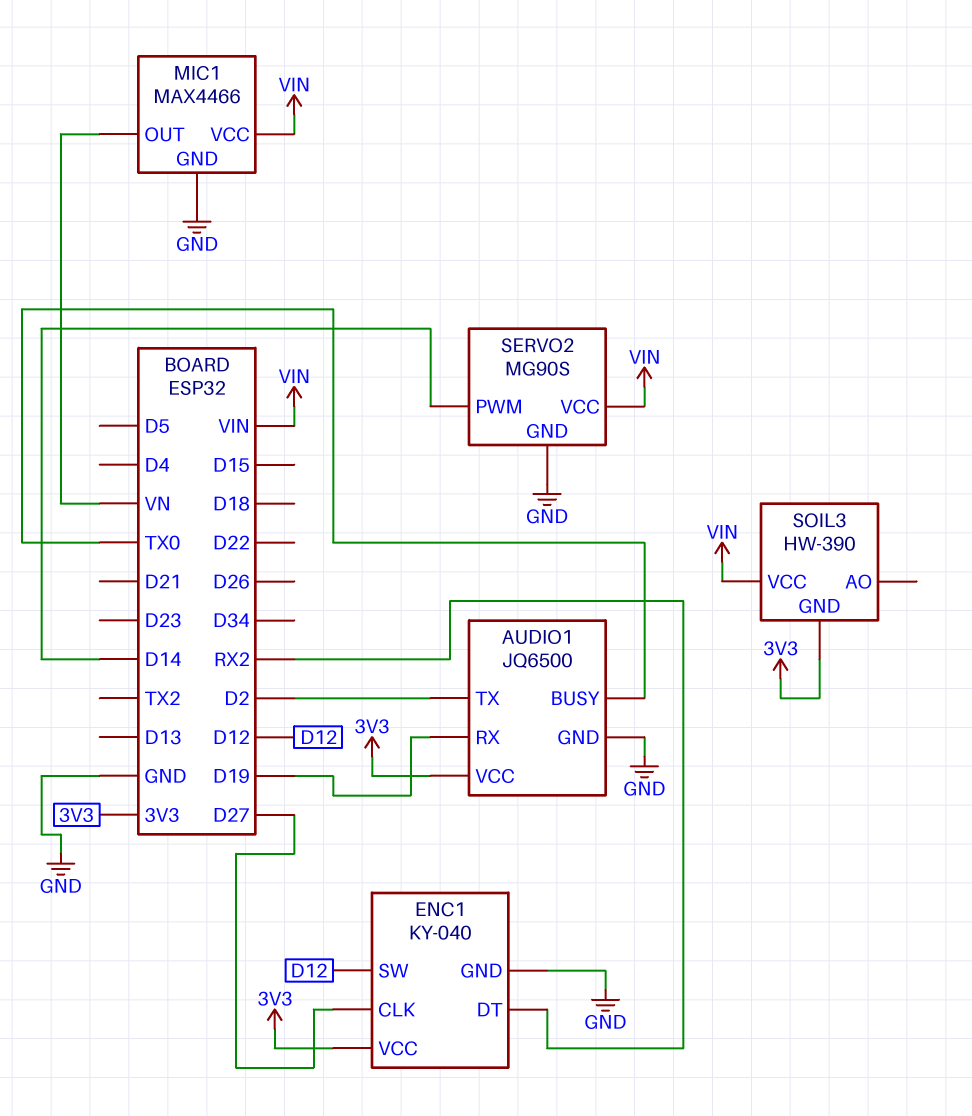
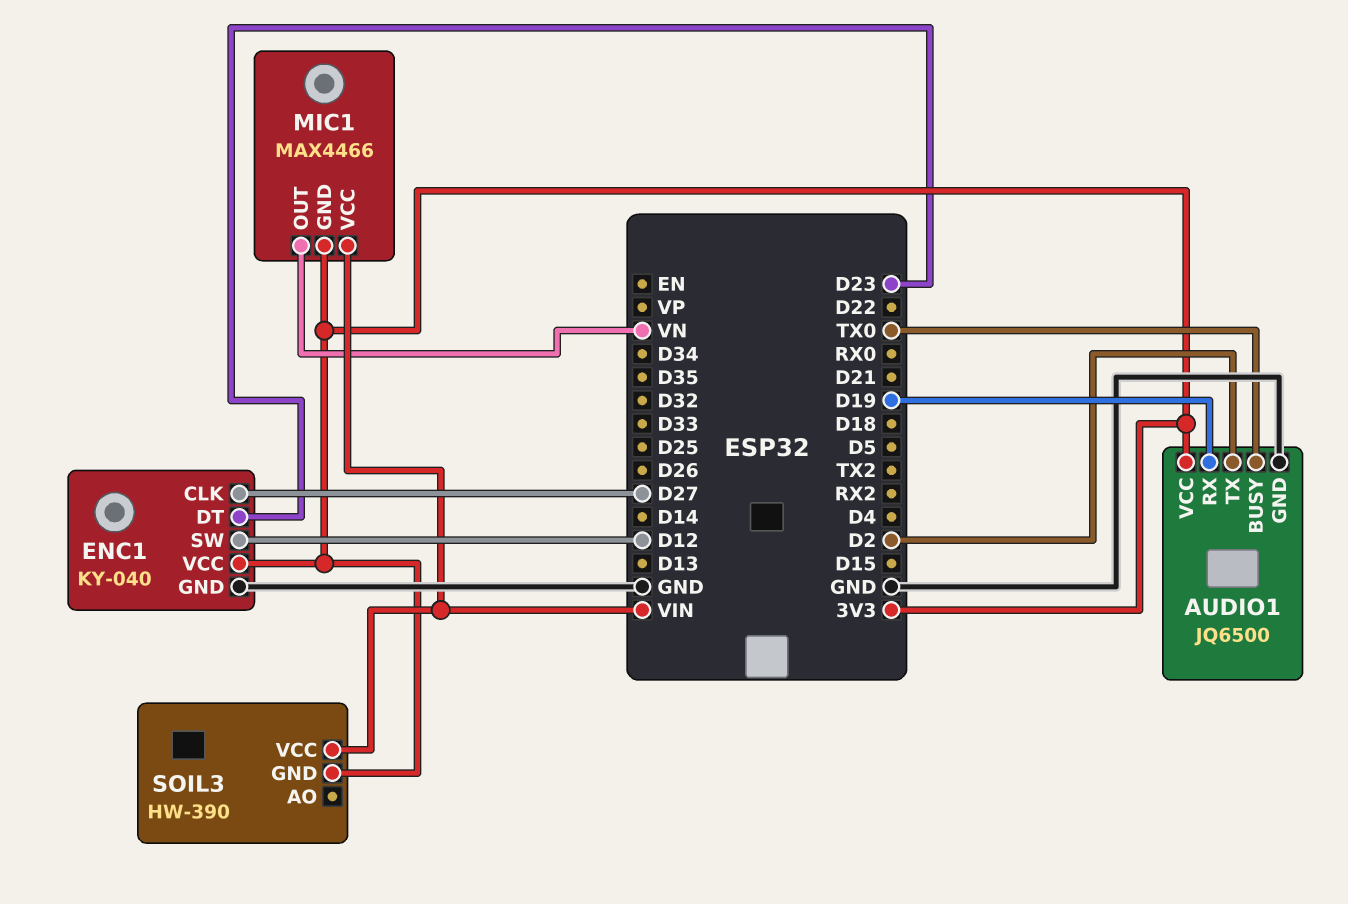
ENC1 pin DT: RX2 -> D23
MIC1 pin GND: GND -> 3V3
SERVO2: MG90S -> none
SERVO2 pin GND: GND -> none
SERVO2 pin PWM: D14 -> none
SERVO2 pin VCC: VIN -> none

